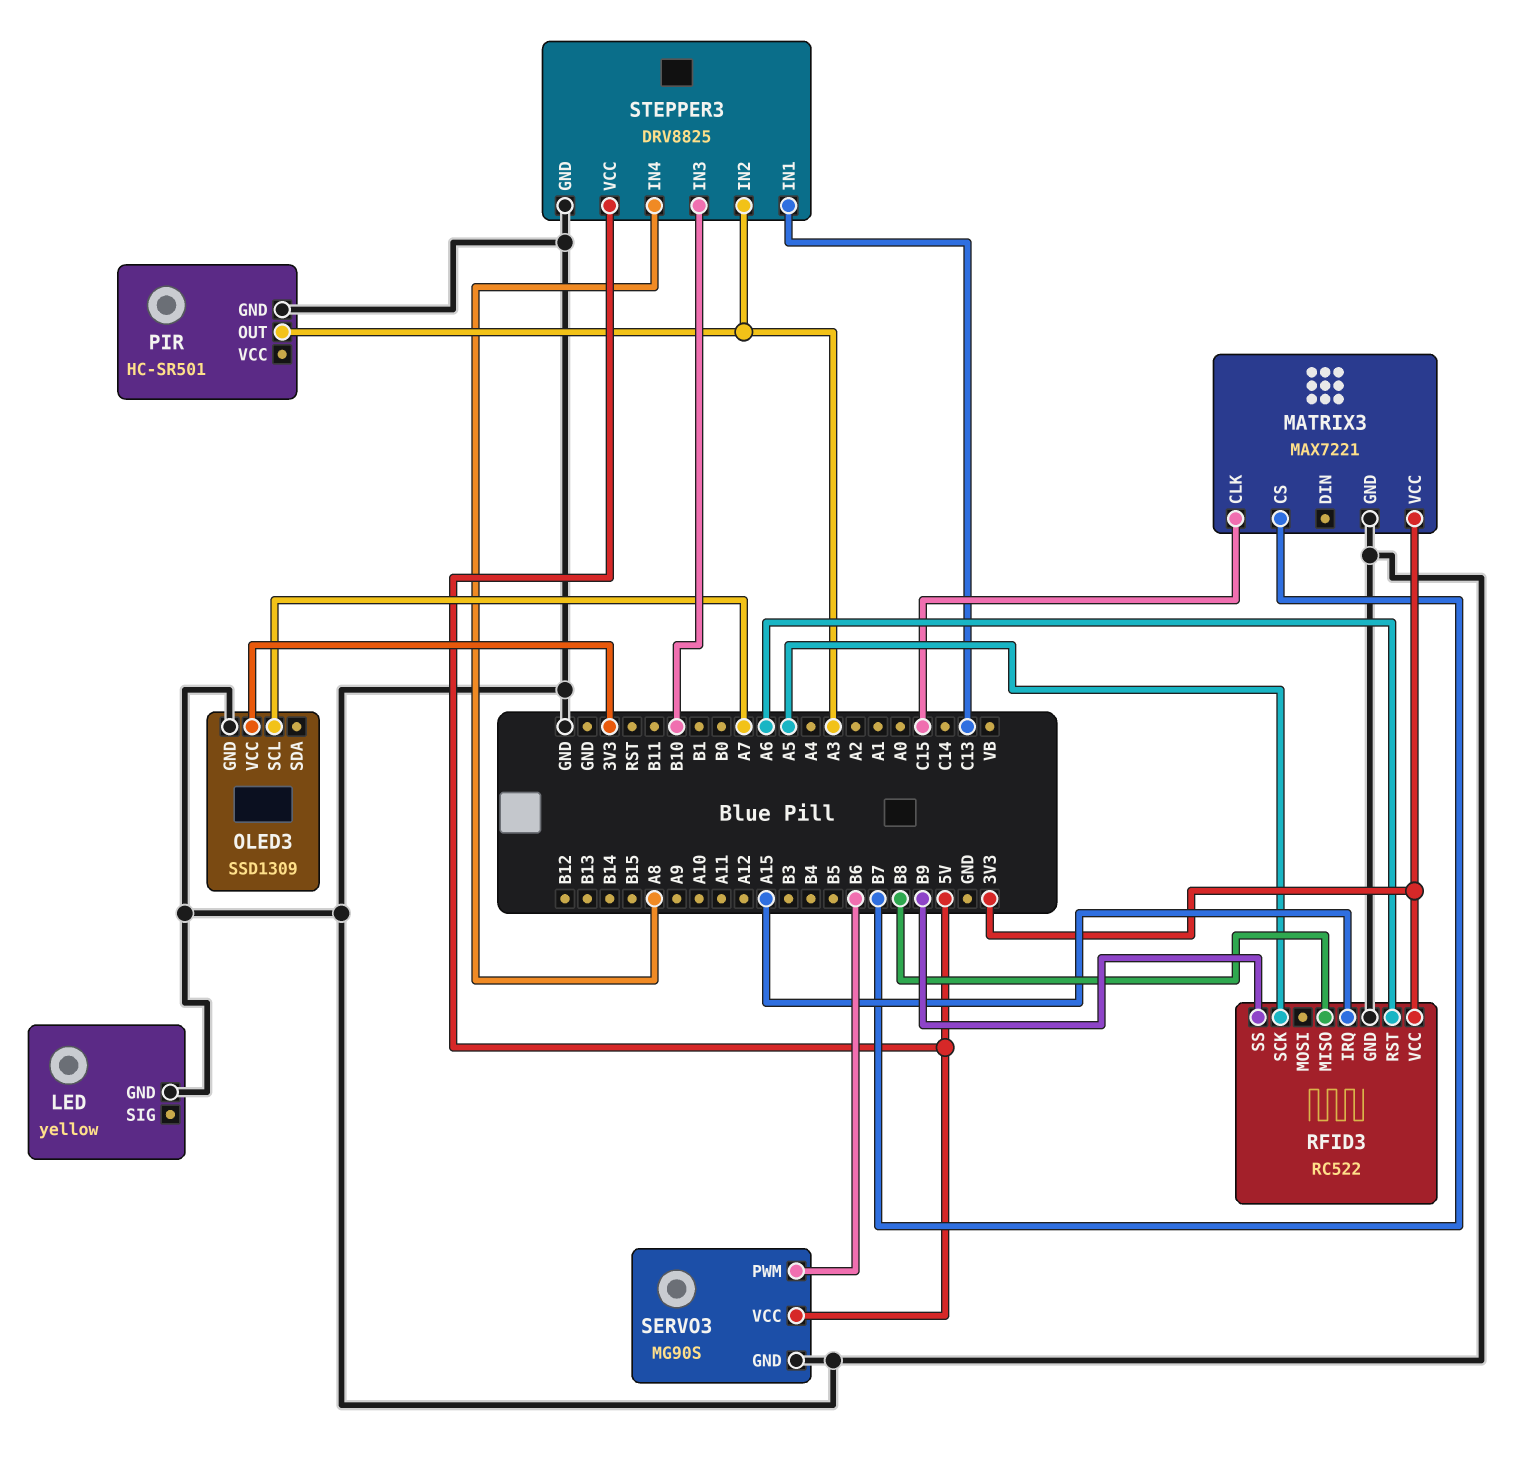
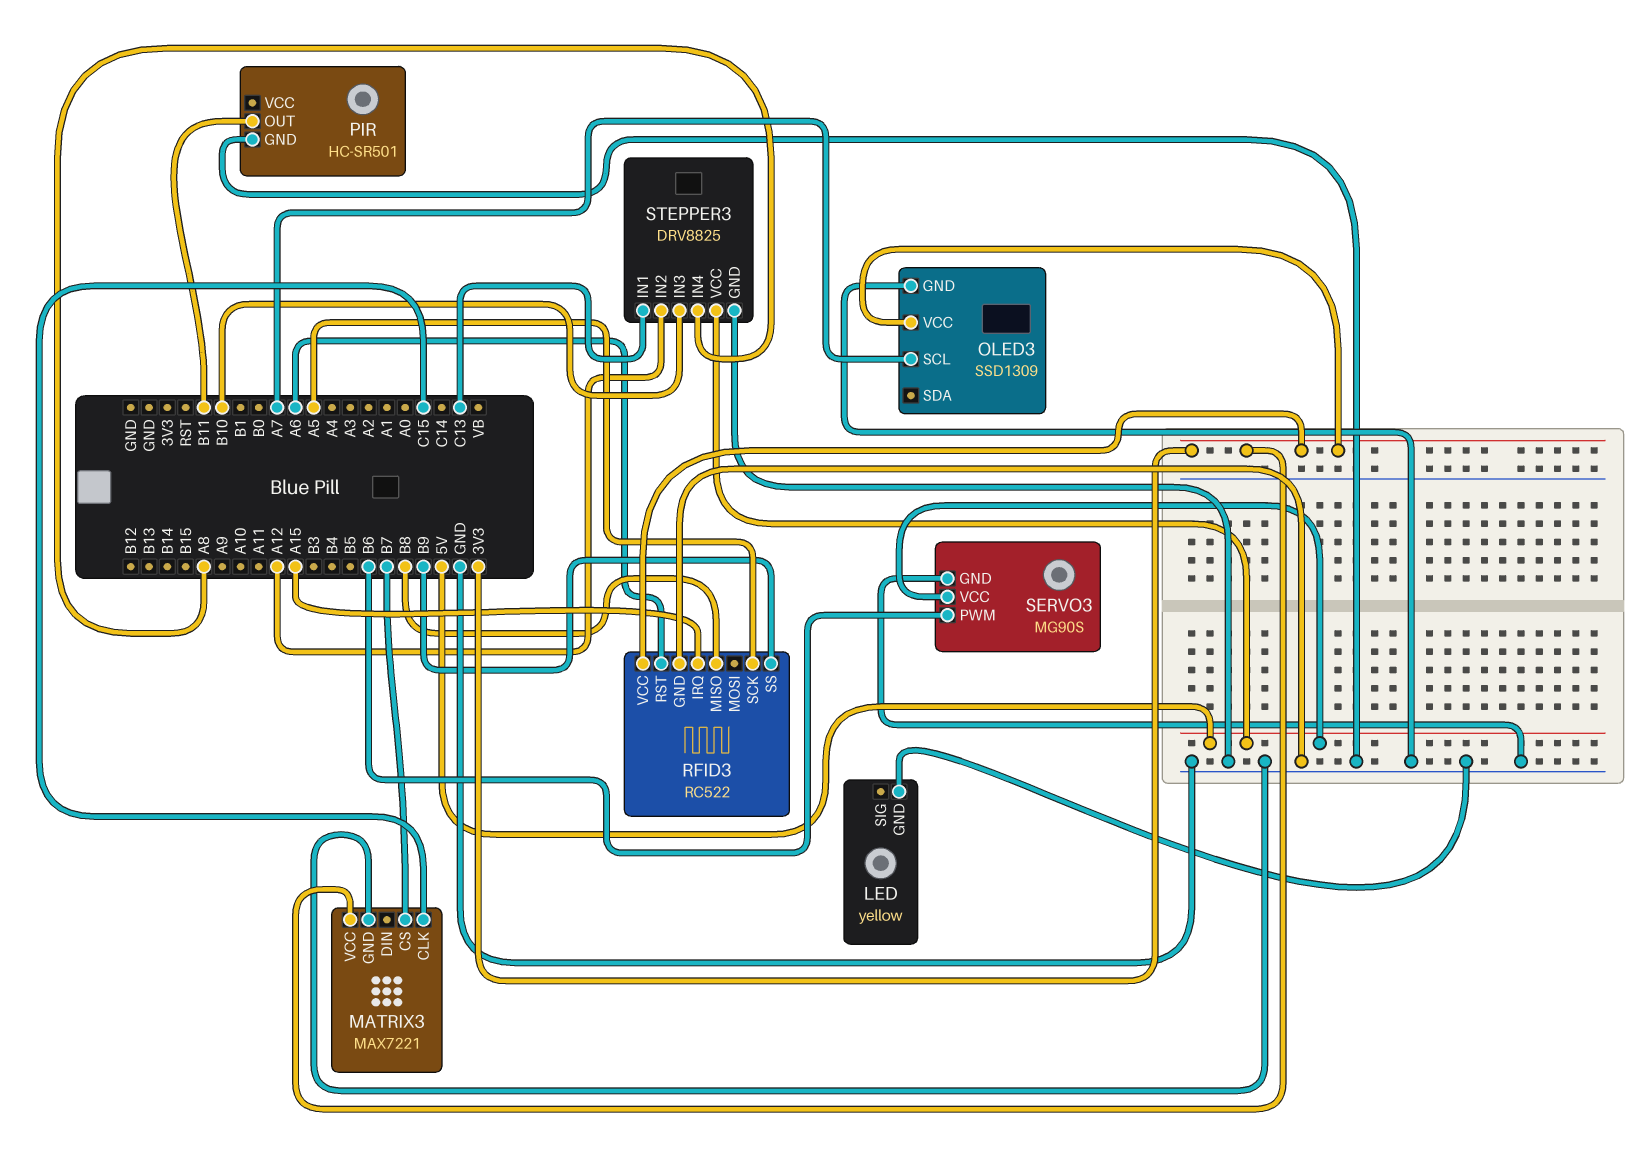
PIR pin OUT: A3 -> B11
STEPPER3 pin IN2: A3 -> A12

